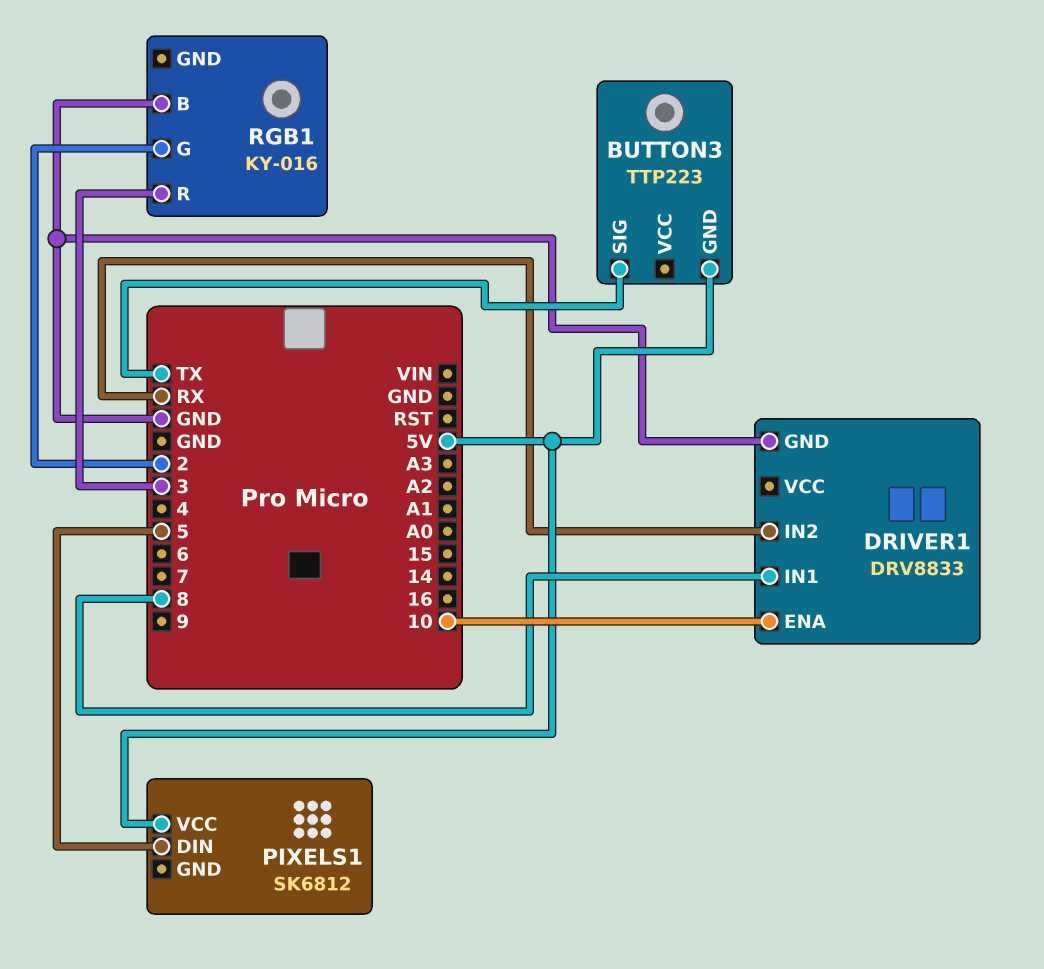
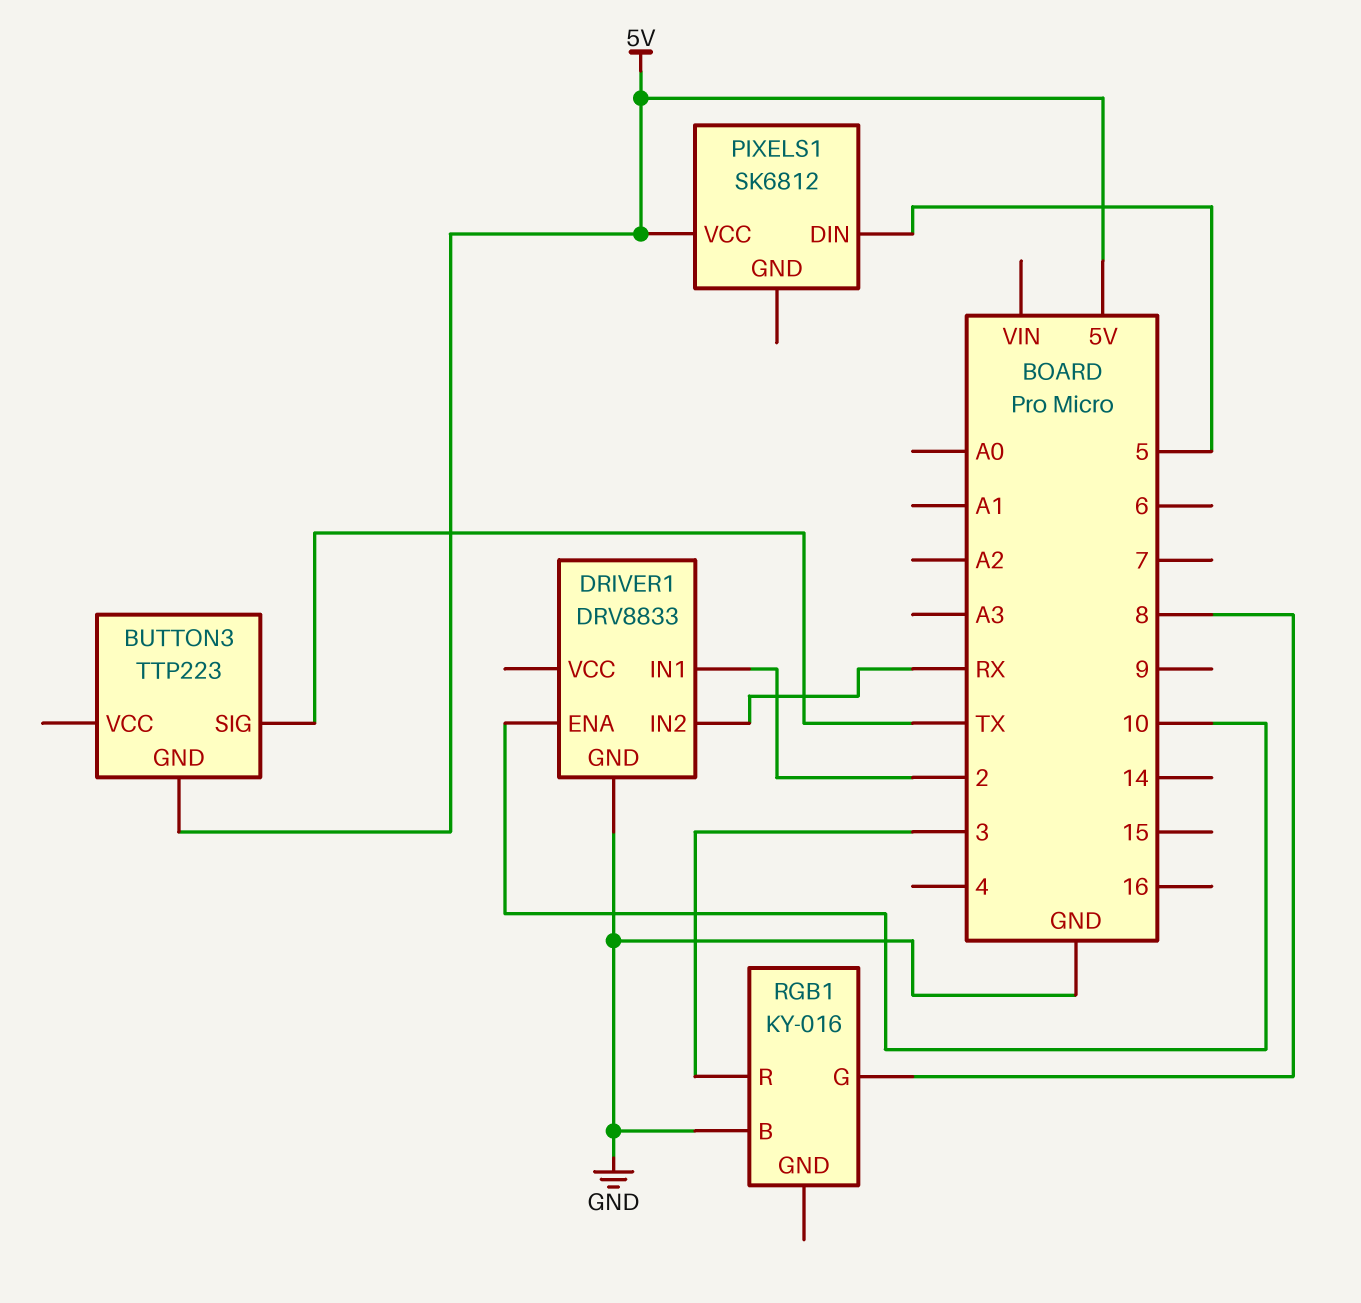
DRIVER1 pin IN1: 8 -> 2
RGB1 pin G: 2 -> 8

